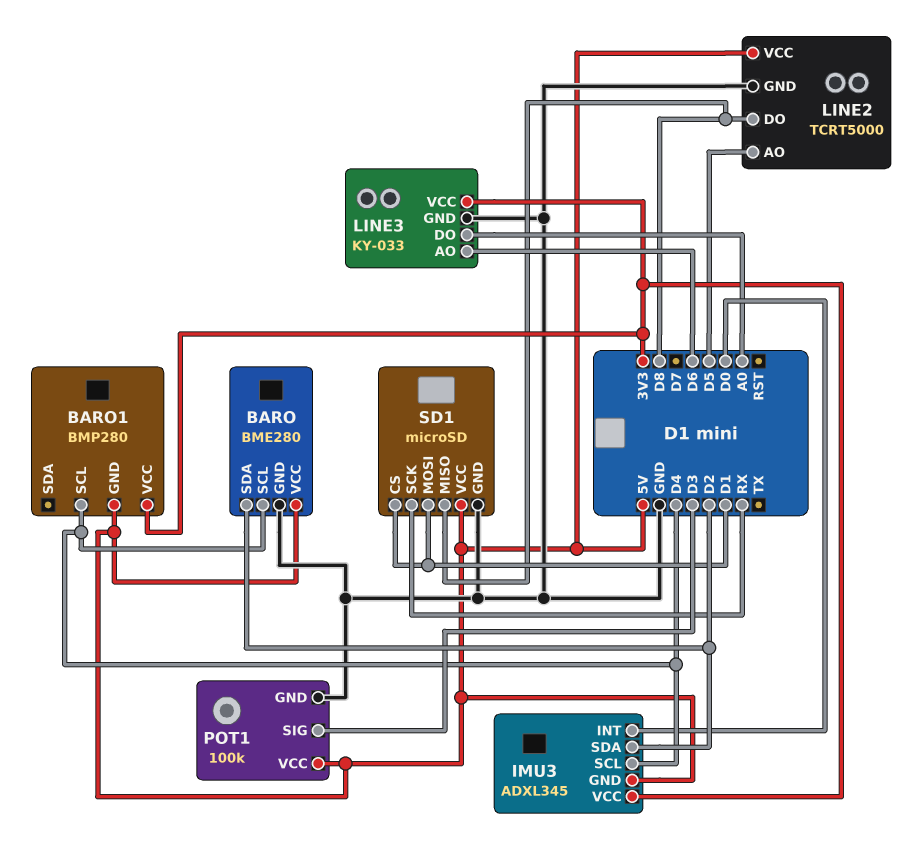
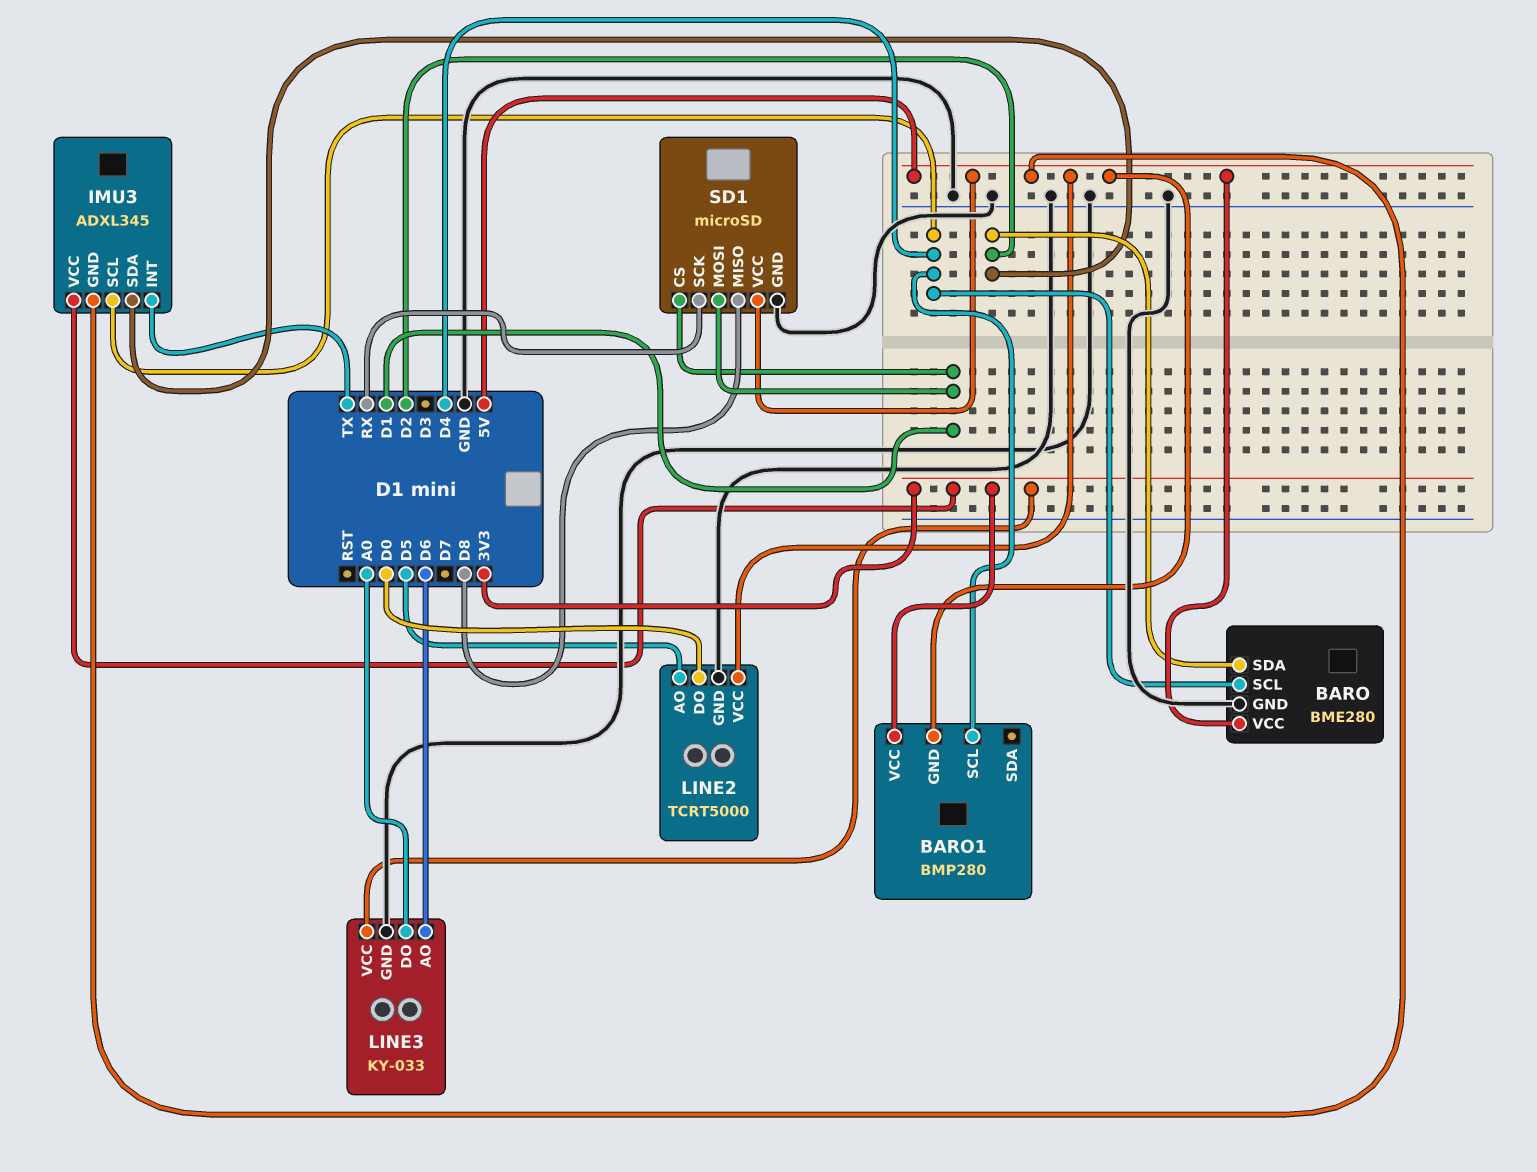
IMU3 pin INT: D0 -> TX
LINE2 pin DO: D8 -> D0
POT1: 100k -> none
POT1 pin GND: GND -> none
POT1 pin SIG: D3 -> none
POT1 pin VCC: 5V -> none

